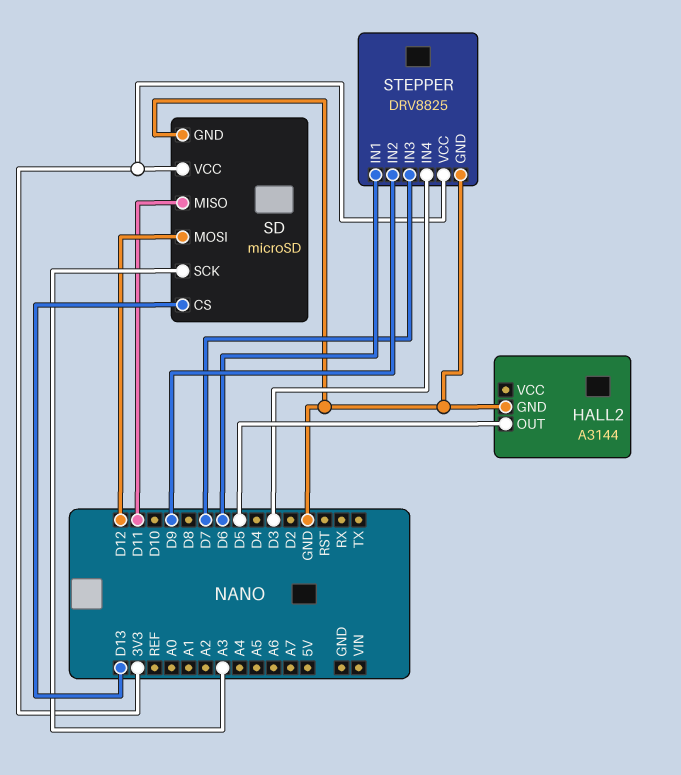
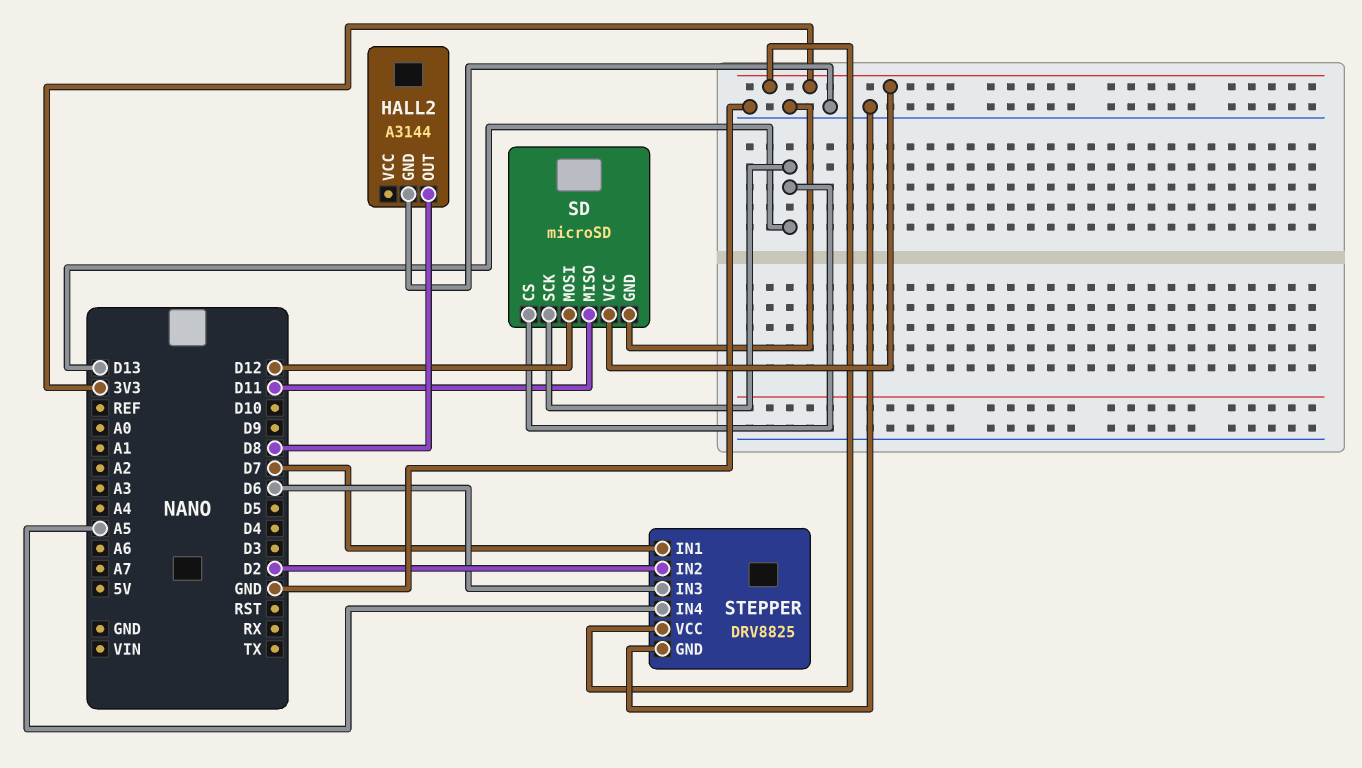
HALL2 pin OUT: D5 -> D8
SD pin SCK: A3 -> D13
STEPPER pin IN1: D6 -> D7
STEPPER pin IN2: D9 -> D2
STEPPER pin IN3: D7 -> D6
STEPPER pin IN4: D3 -> A5

